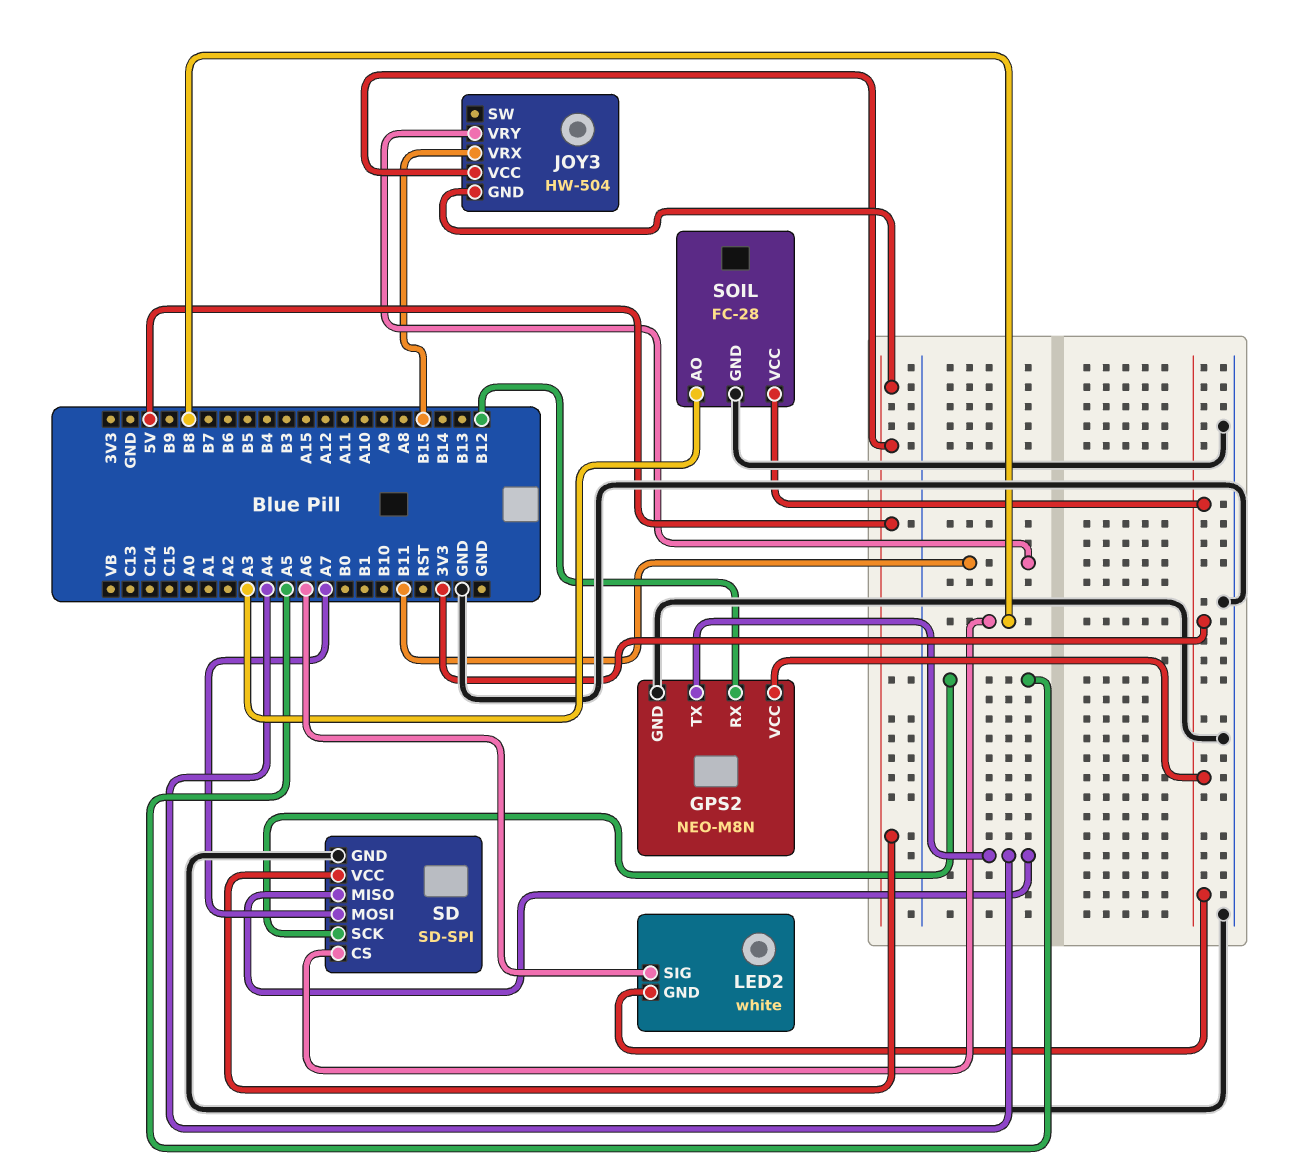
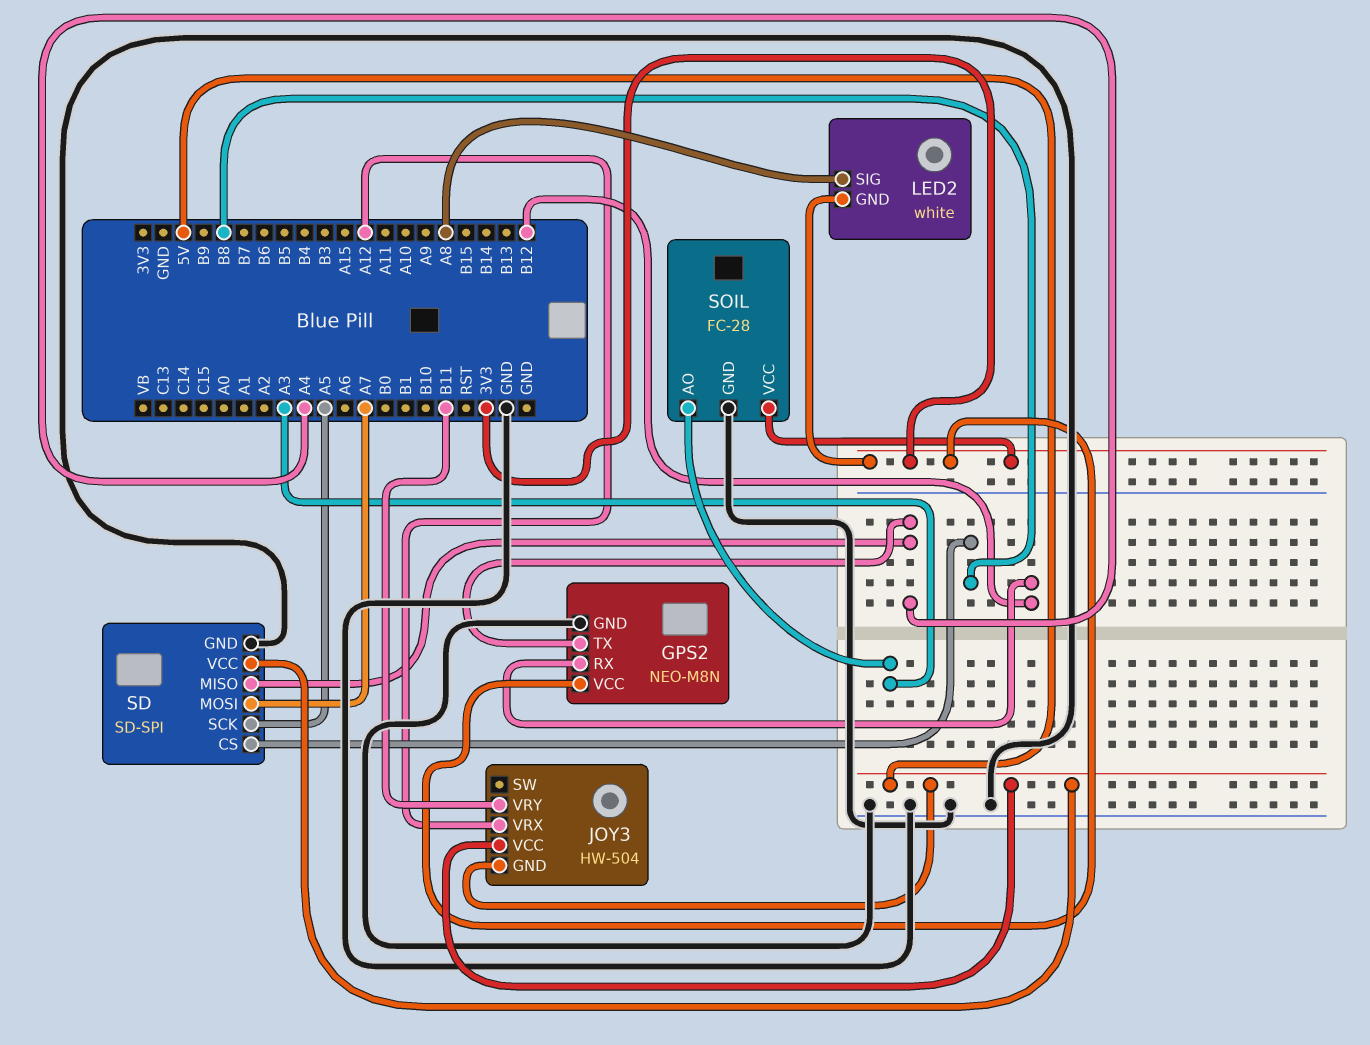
JOY3 pin VRX: B15 -> A12
LED2 pin SIG: A6 -> A8

